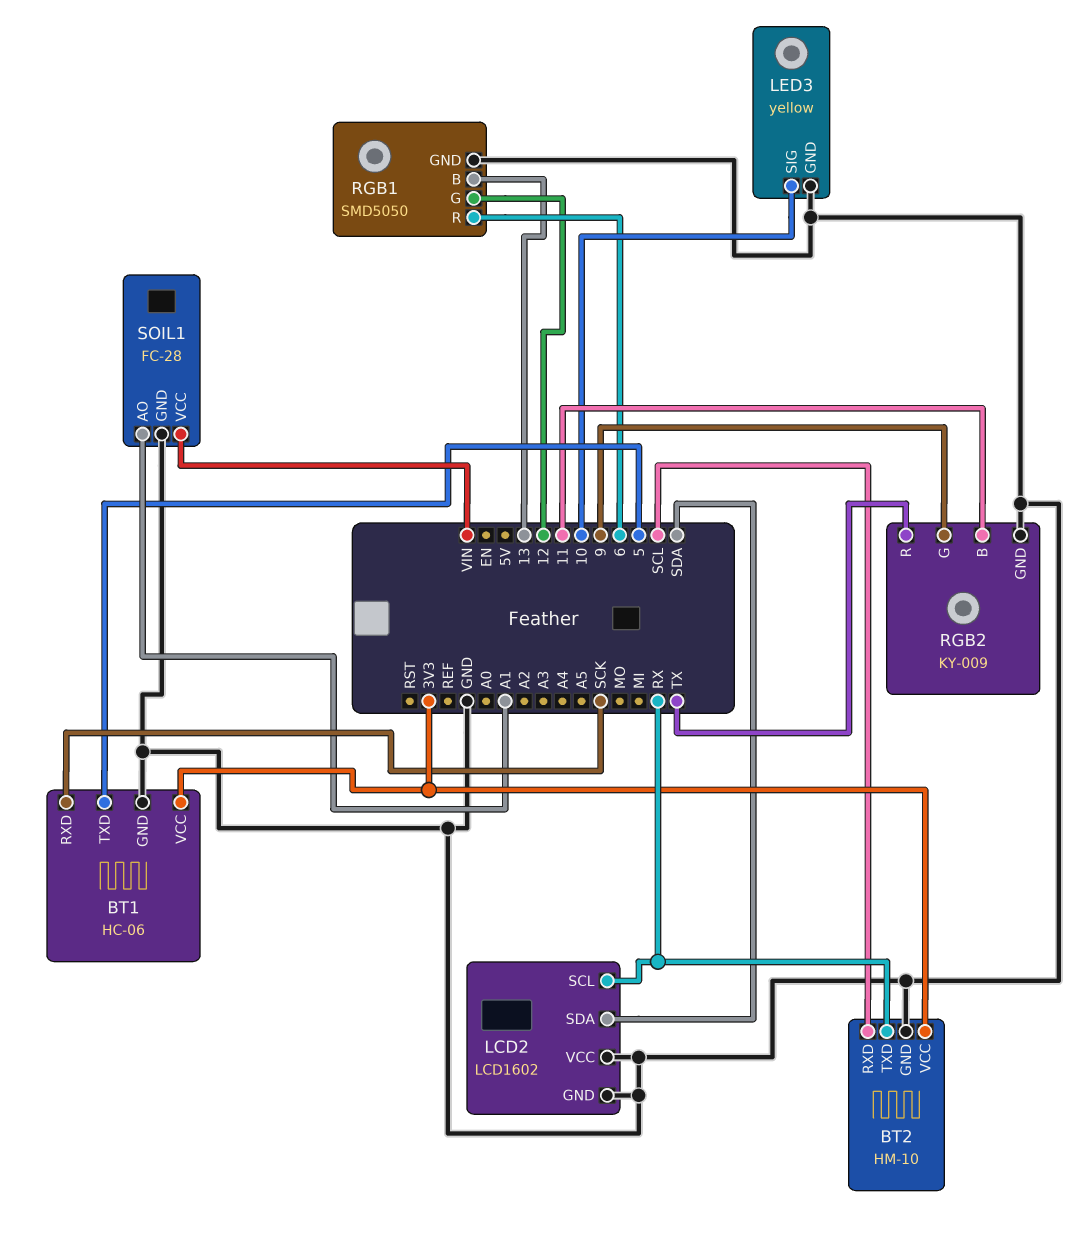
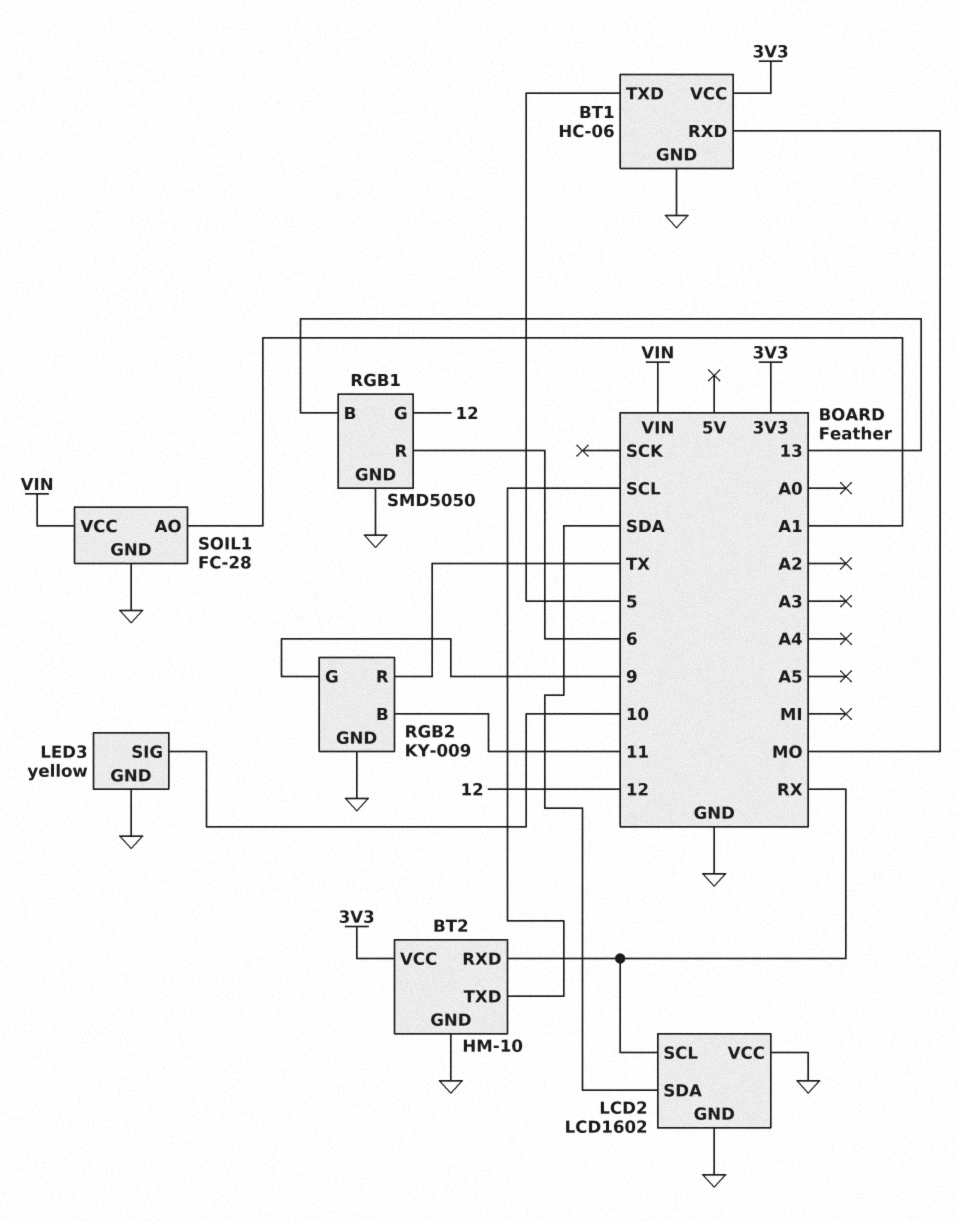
BT1 pin RXD: SCK -> MO
BT2 pin RXD: SCL -> RX
BT2 pin TXD: RX -> SCL

